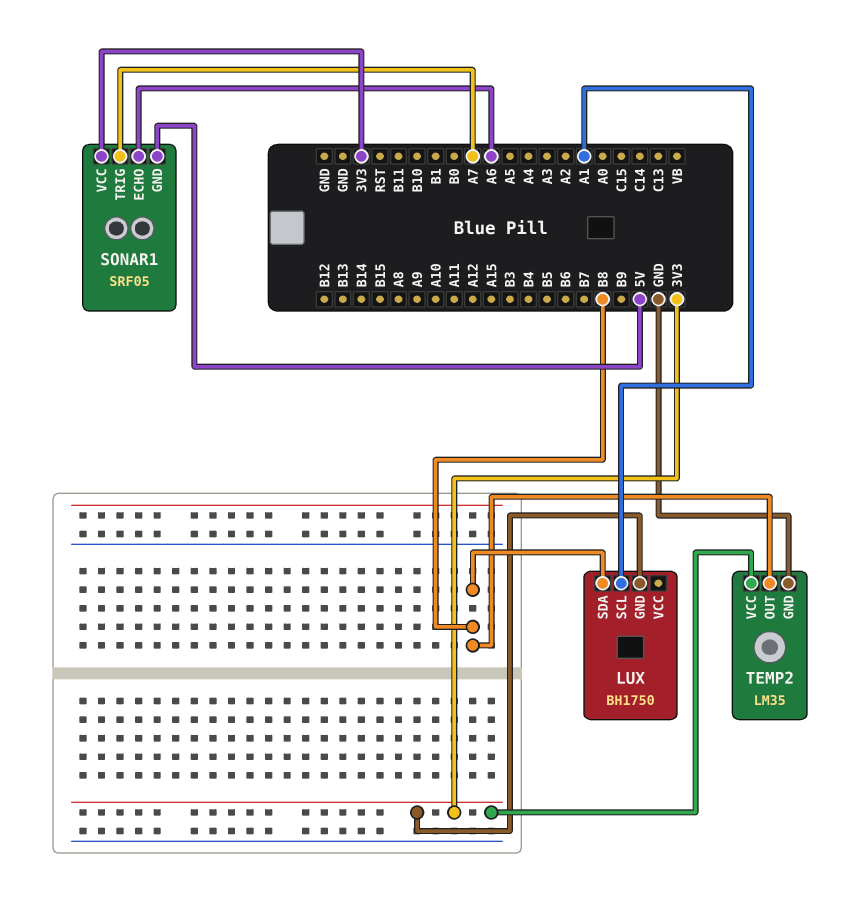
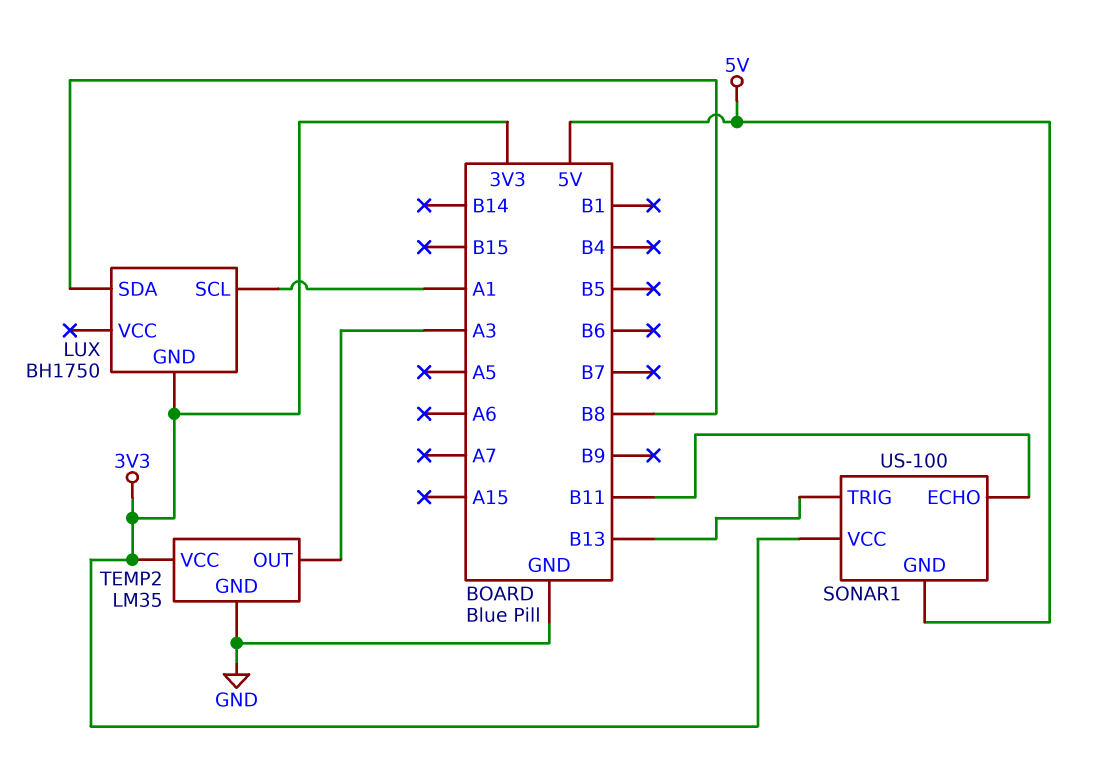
SONAR1: SRF05 -> US-100
SONAR1 pin ECHO: A6 -> B11
SONAR1 pin TRIG: A7 -> B13
TEMP2 pin OUT: B8 -> A3

